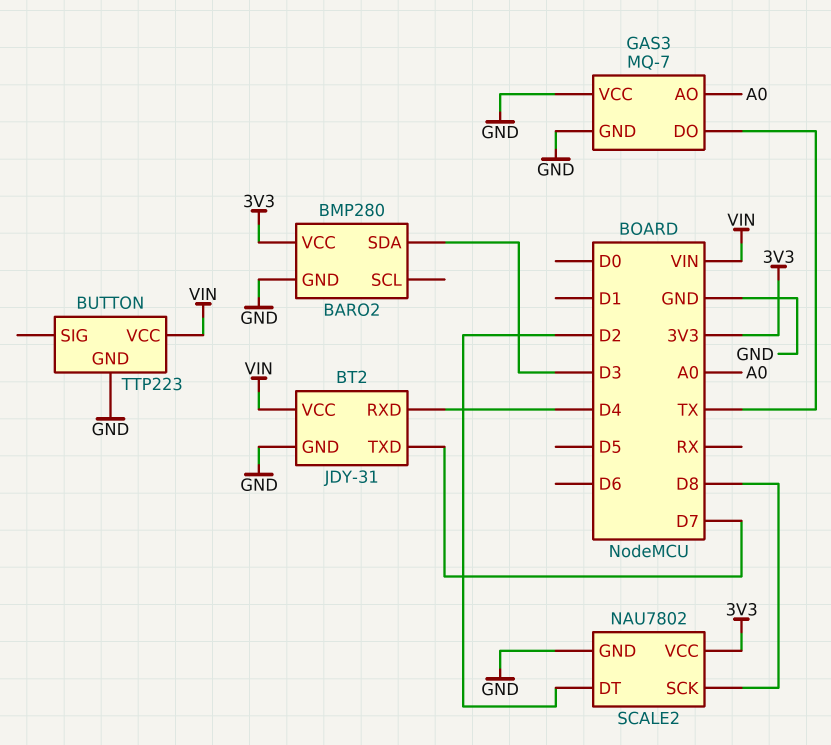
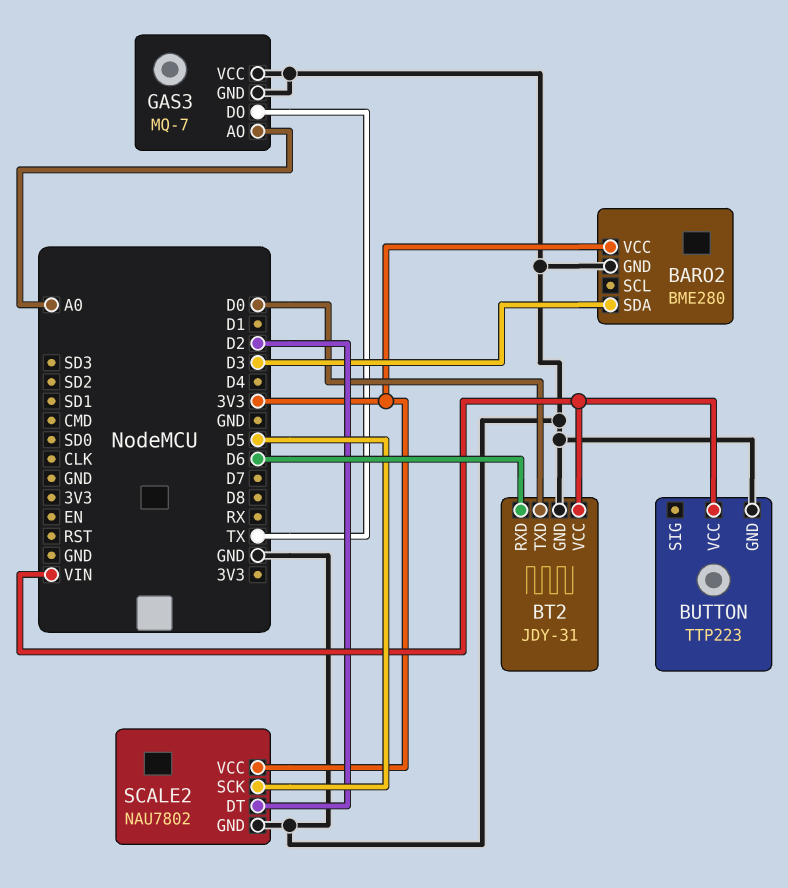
BARO2: BMP280 -> BME280
BT2 pin RXD: D4 -> D6
BT2 pin TXD: D7 -> D0
SCALE2 pin SCK: D8 -> D5

